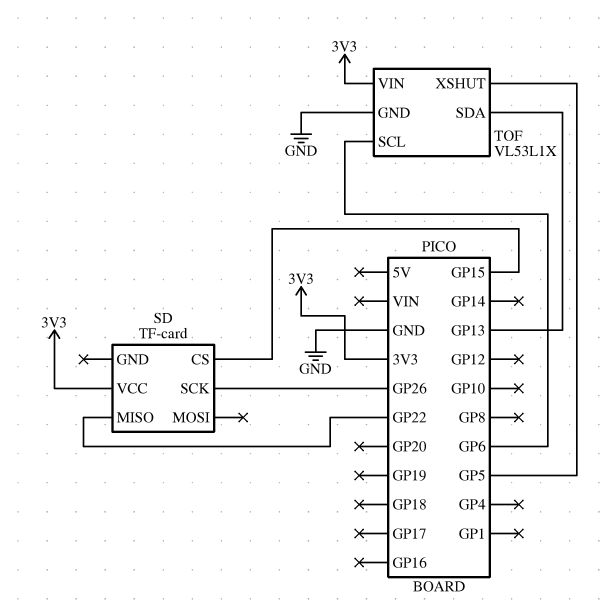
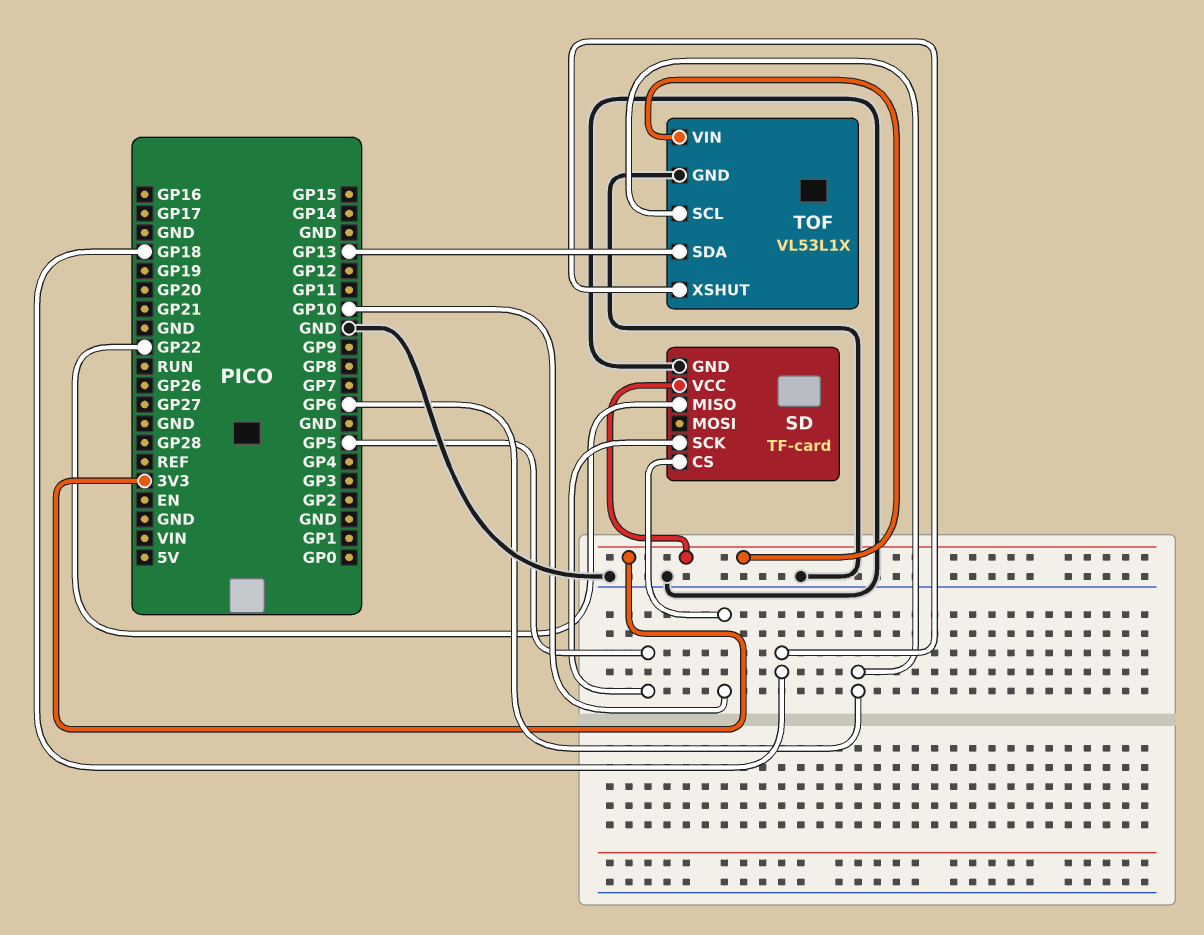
SD pin CS: GP15 -> GP10
SD pin GND: none -> GND
SD pin SCK: GP26 -> GP5
TOF pin XSHUT: GP5 -> GP18

